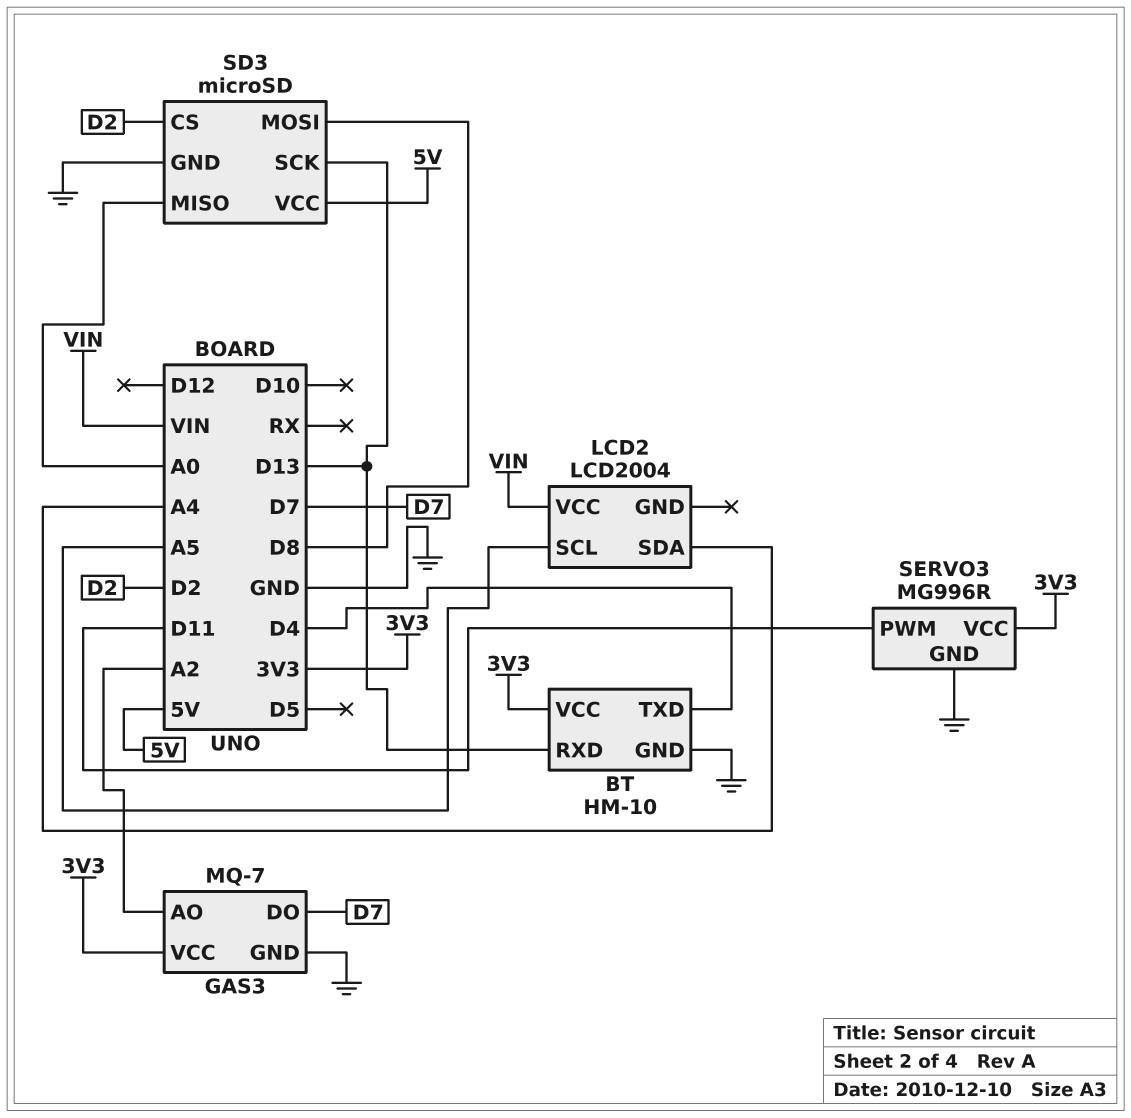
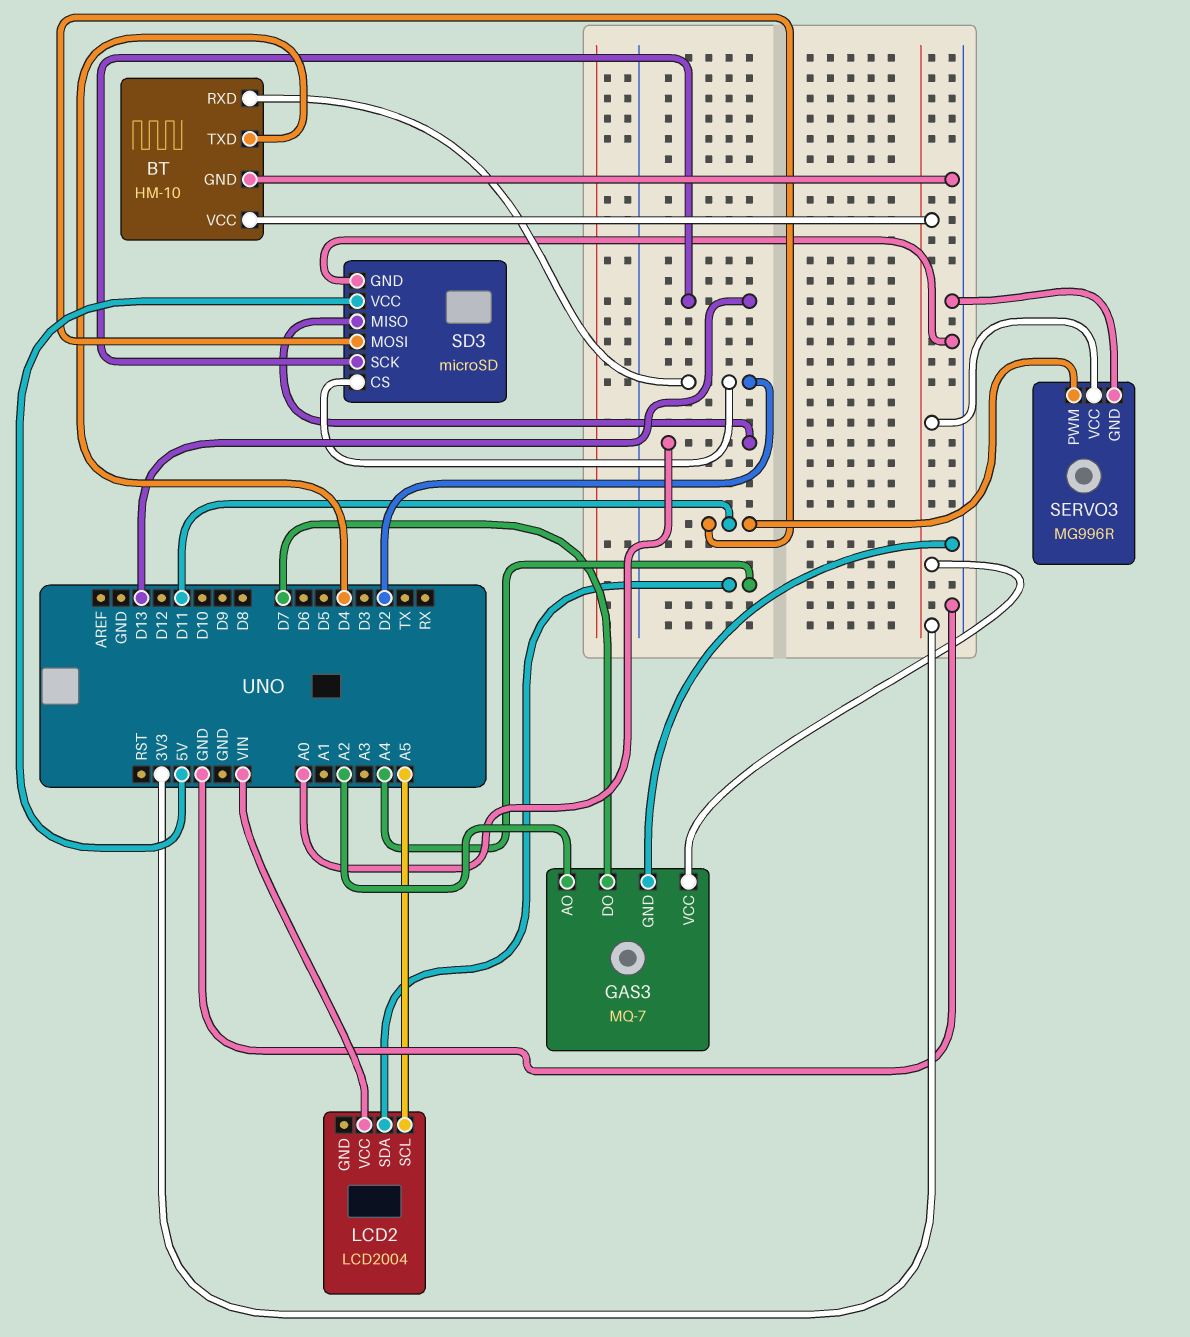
BT pin RXD: D13 -> D2
SD3 pin MOSI: D8 -> D11

